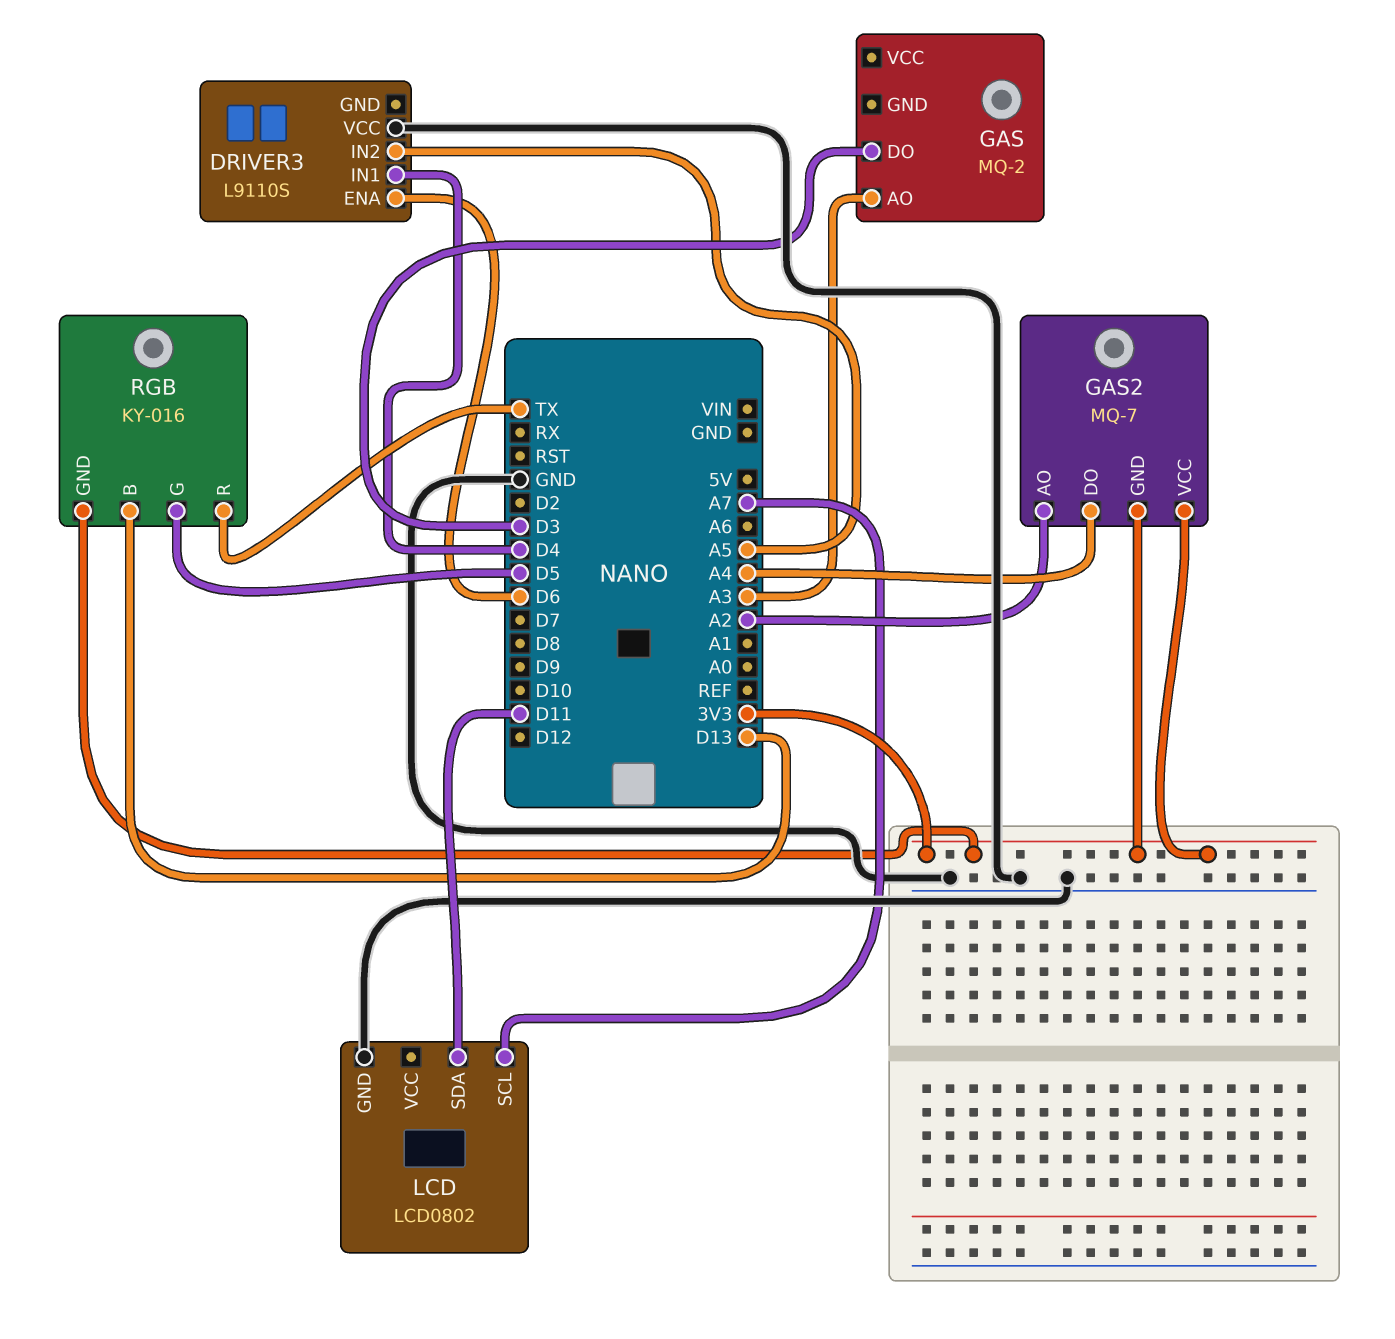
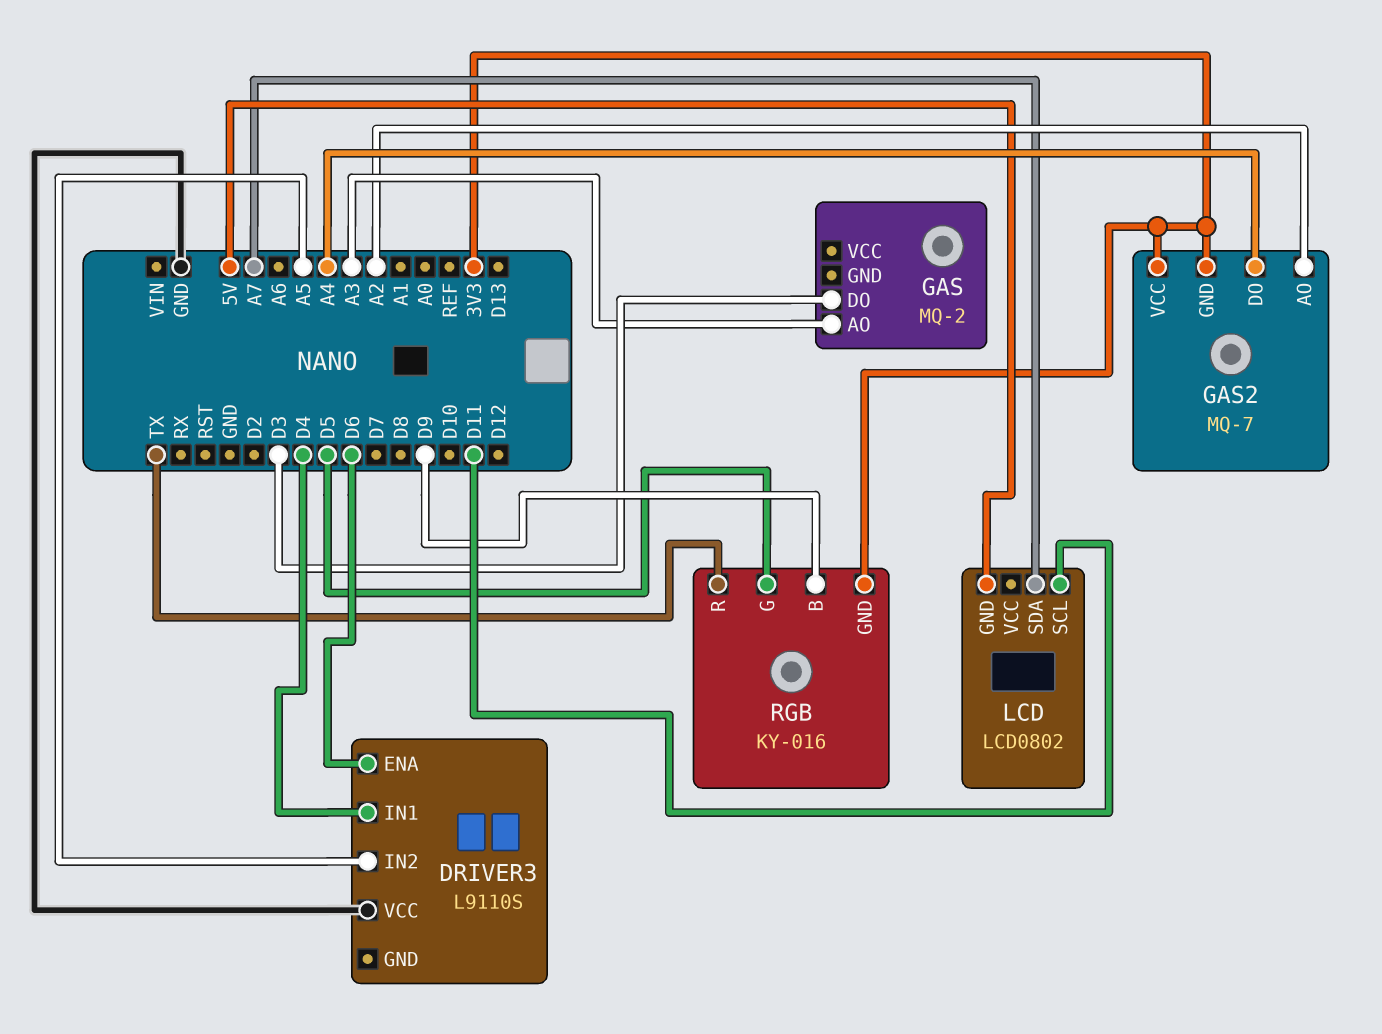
LCD pin GND: GND -> 5V
LCD pin SCL: A7 -> D11
LCD pin SDA: D11 -> A7
RGB pin B: D13 -> D9

